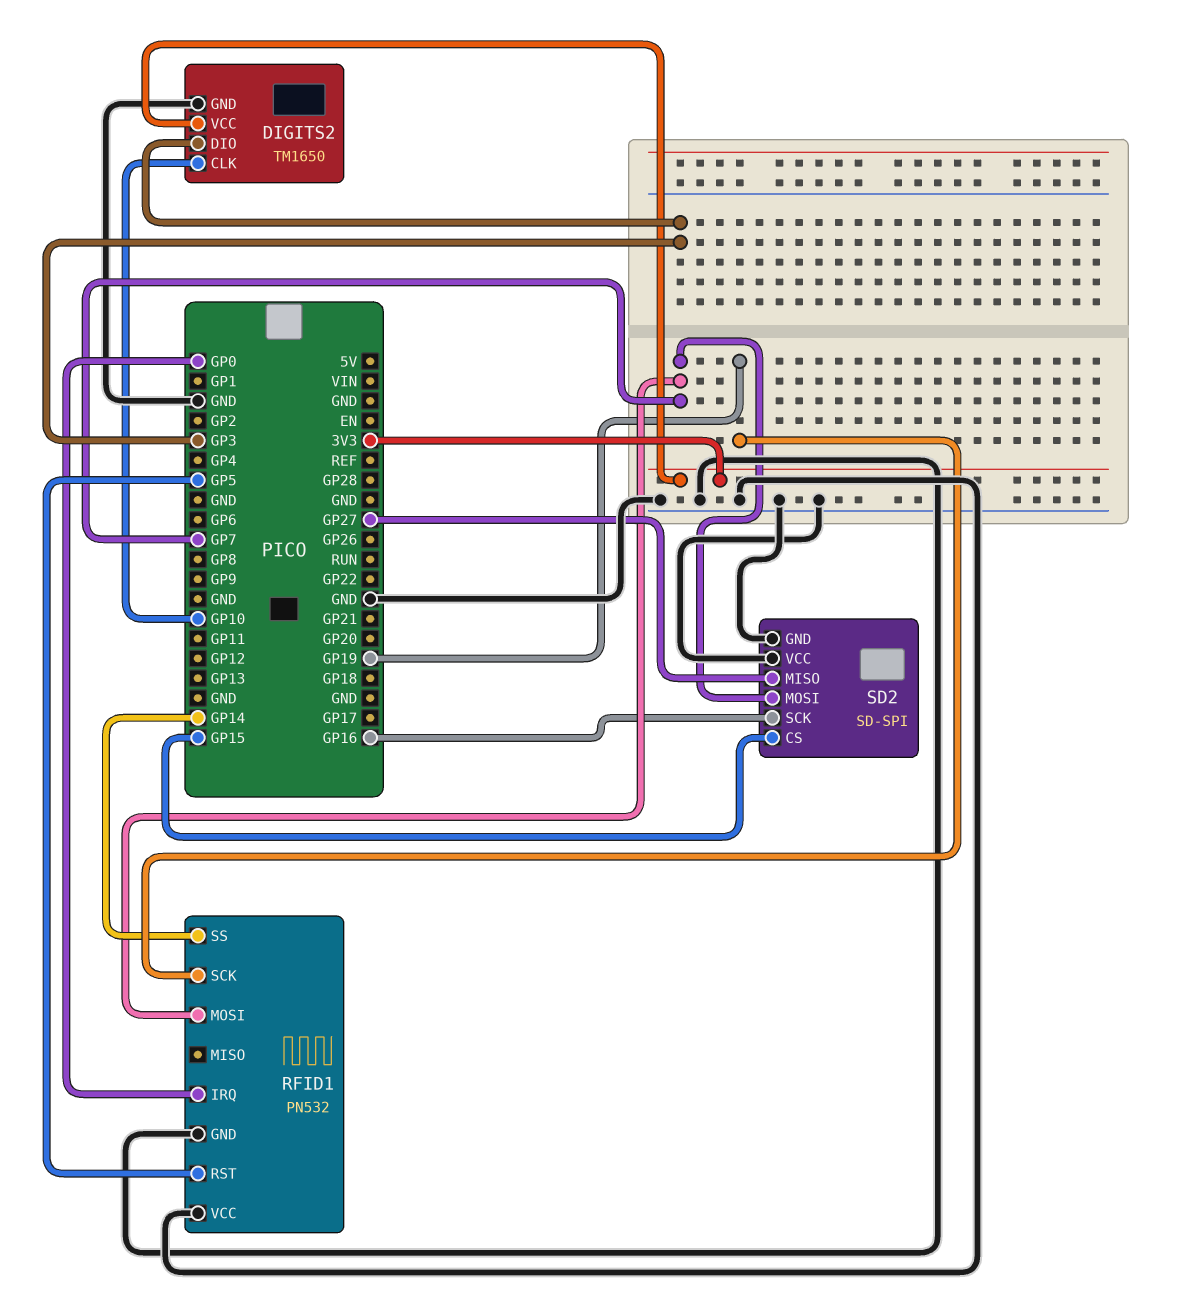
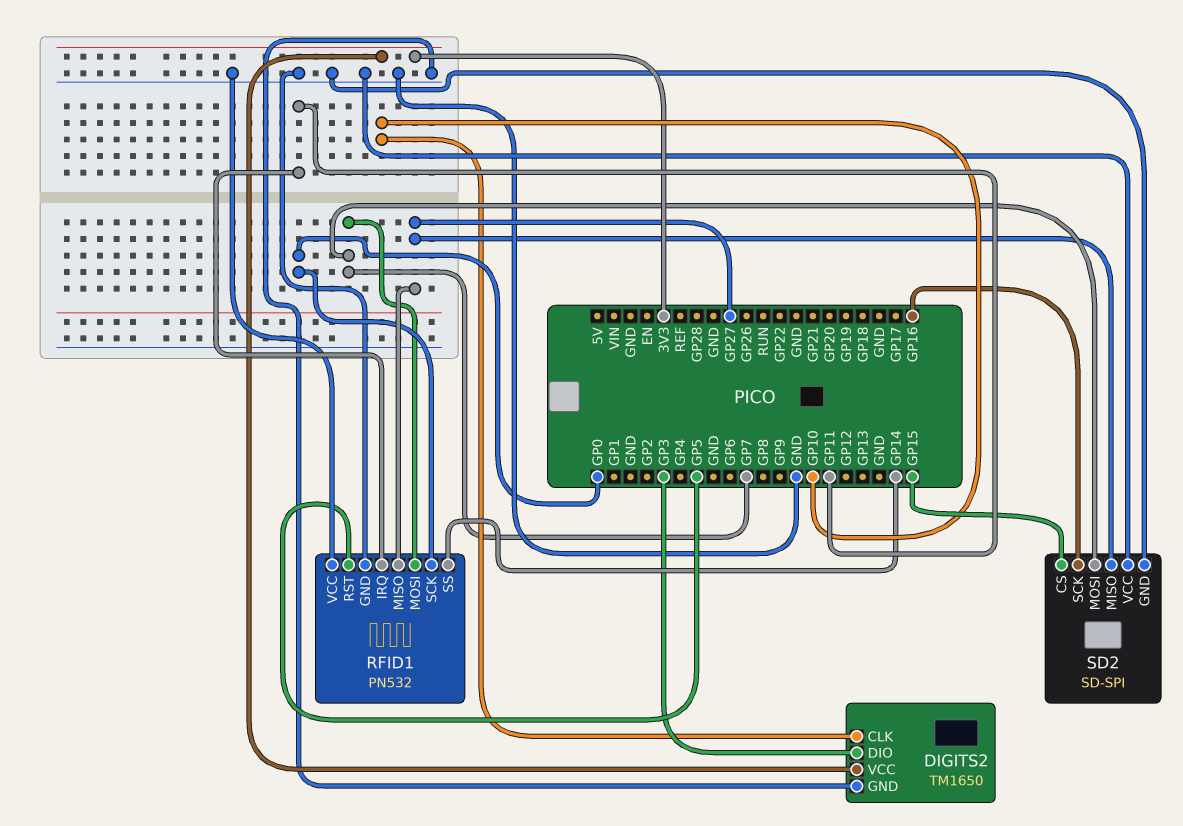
RFID1 pin IRQ: GP0 -> GP11
RFID1 pin MISO: none -> GP27
RFID1 pin SCK: GP19 -> GP0

